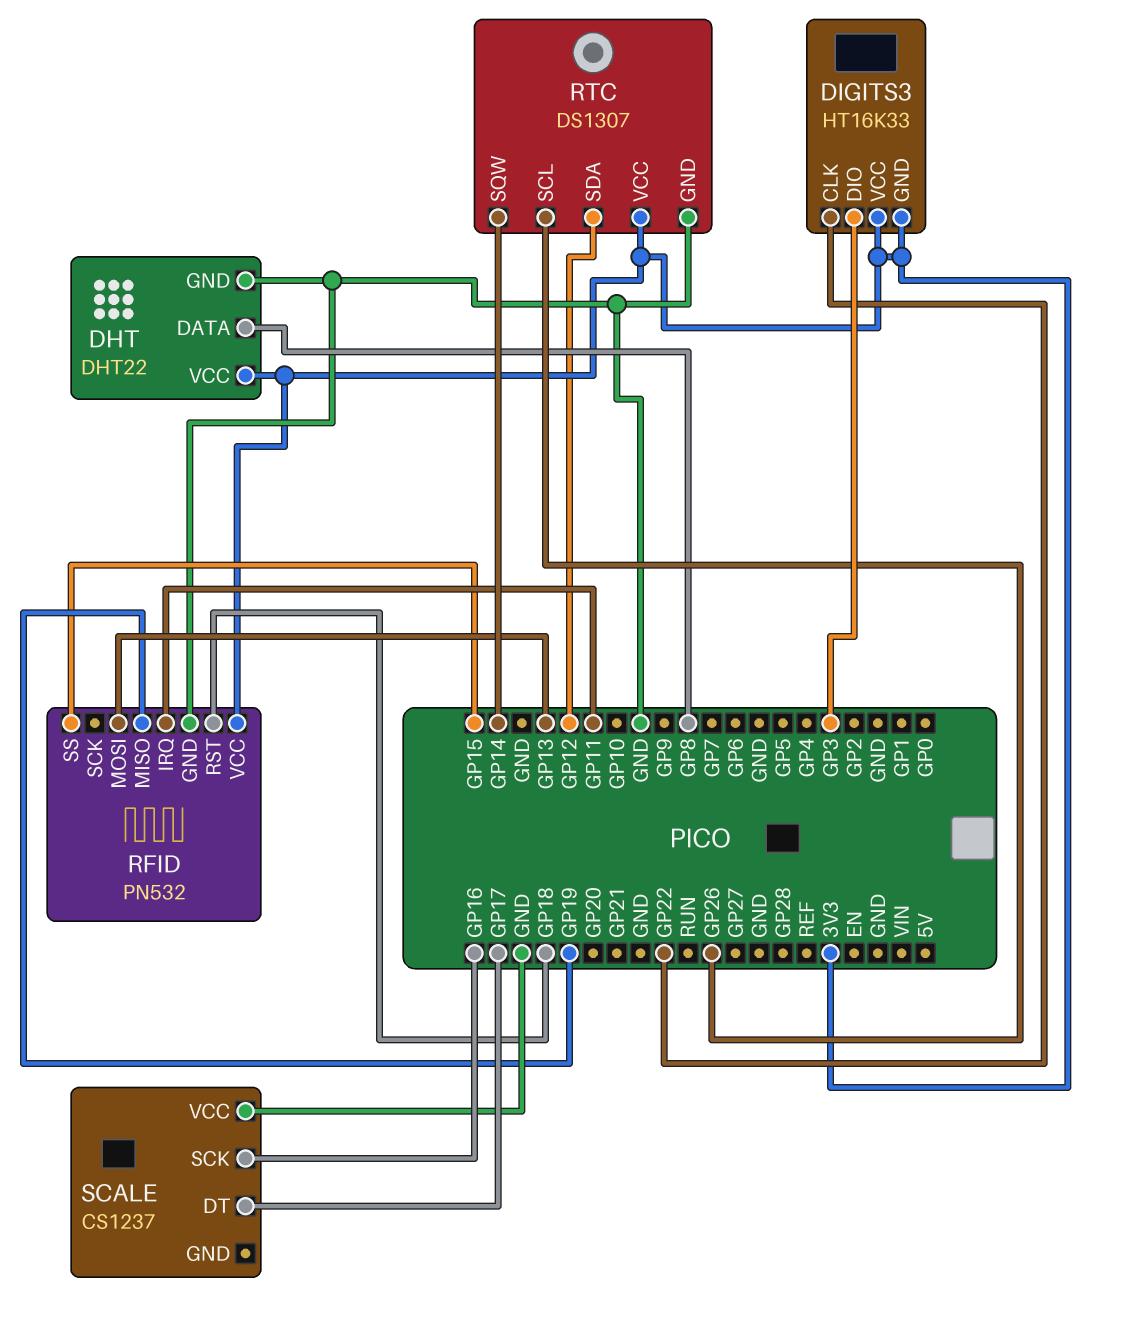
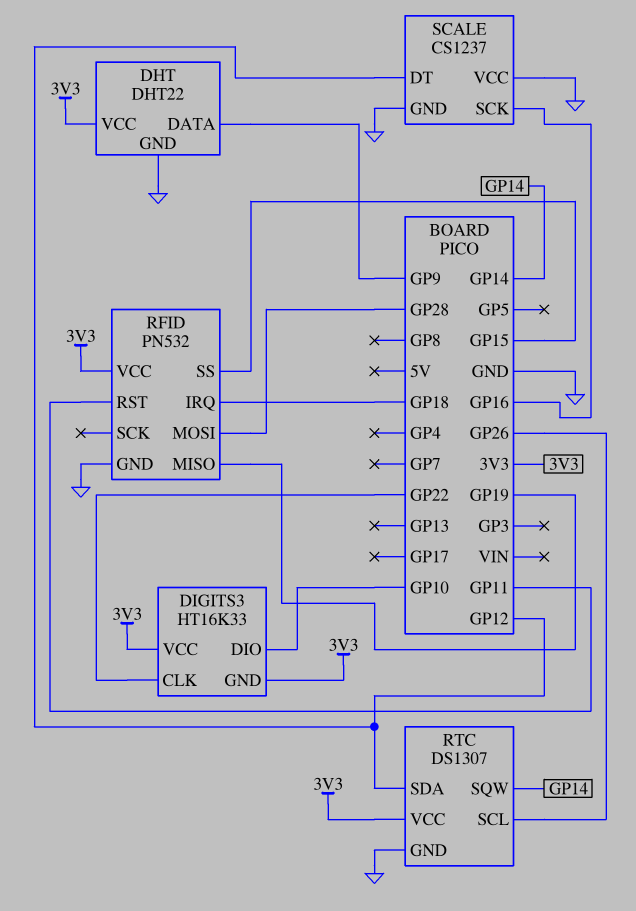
DHT pin DATA: GP8 -> GP9
DIGITS3 pin DIO: GP3 -> GP10
RFID pin IRQ: GP11 -> GP18
RFID pin MOSI: GP13 -> GP28
RFID pin RST: GP18 -> GP11
SCALE pin DT: GP17 -> GP12
SCALE pin GND: none -> GND

